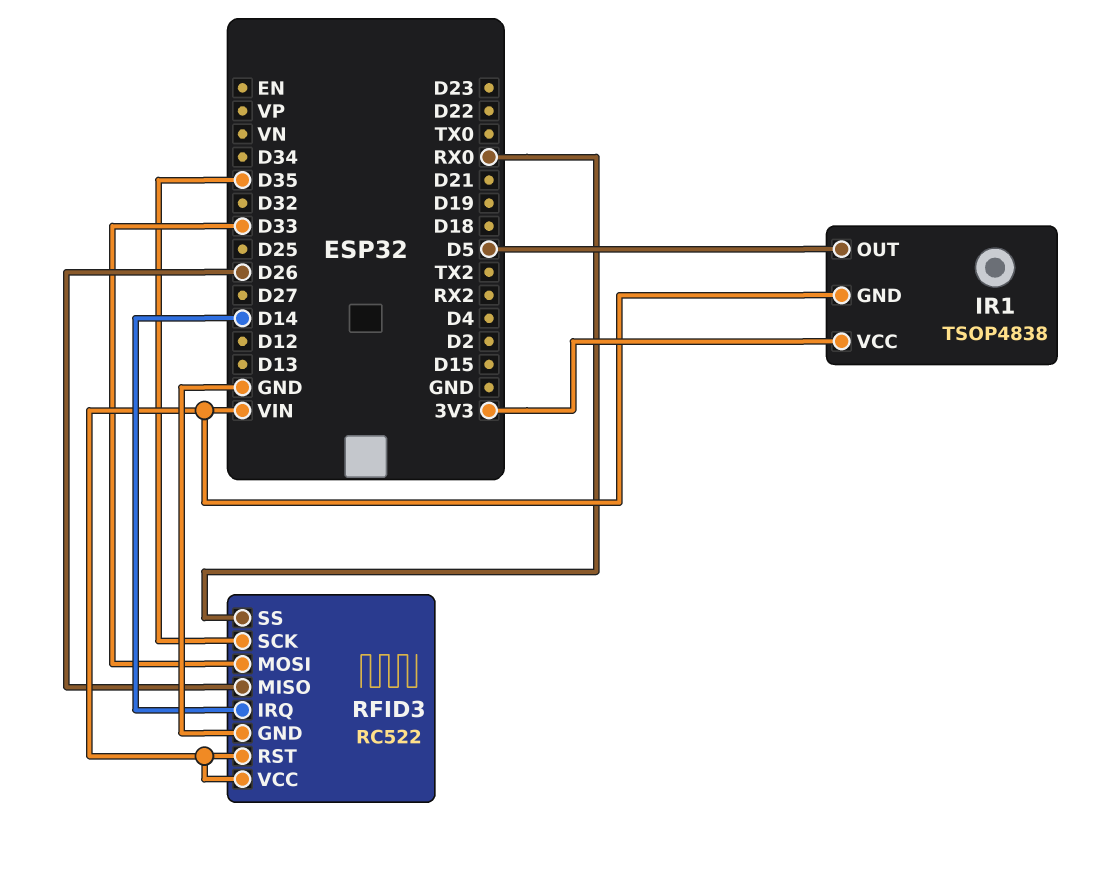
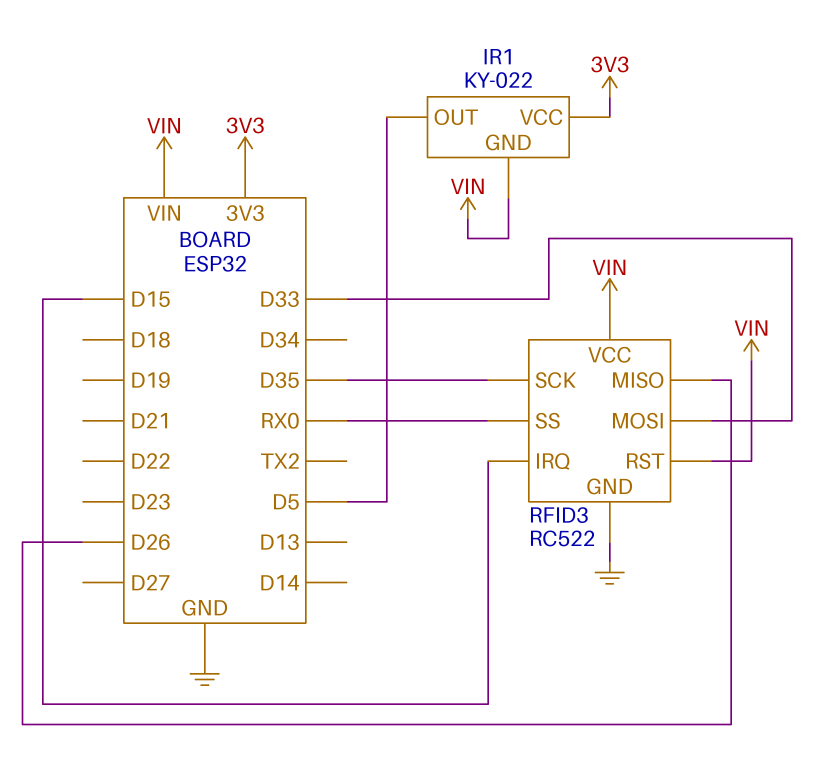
IR1: TSOP4838 -> KY-022
RFID3 pin IRQ: D14 -> D15

